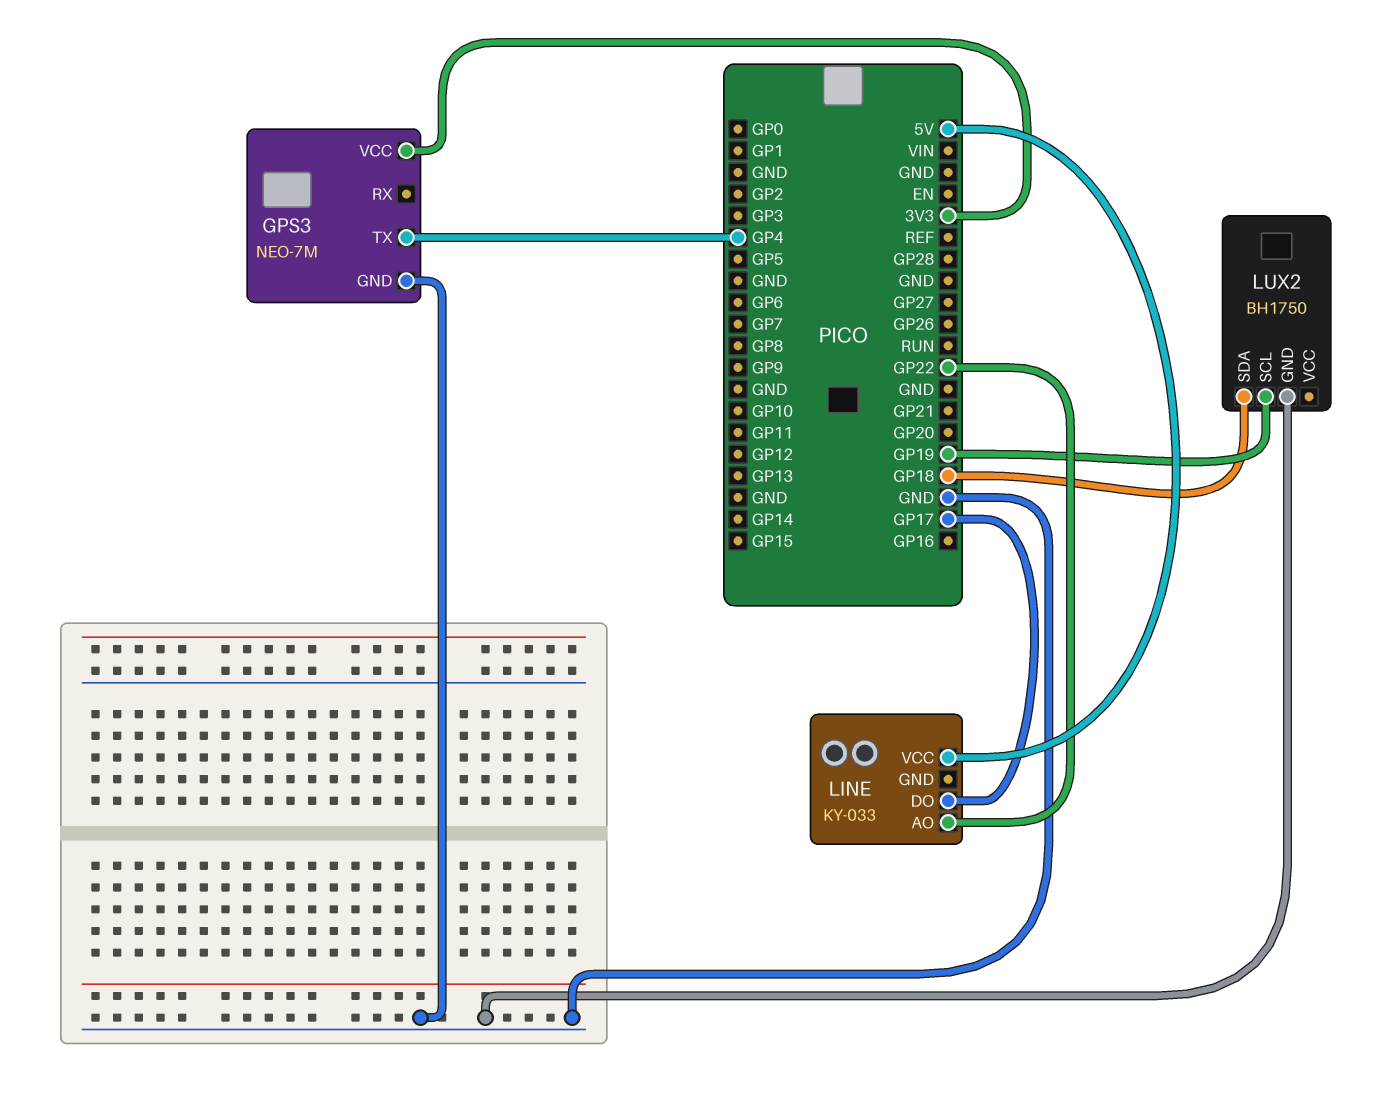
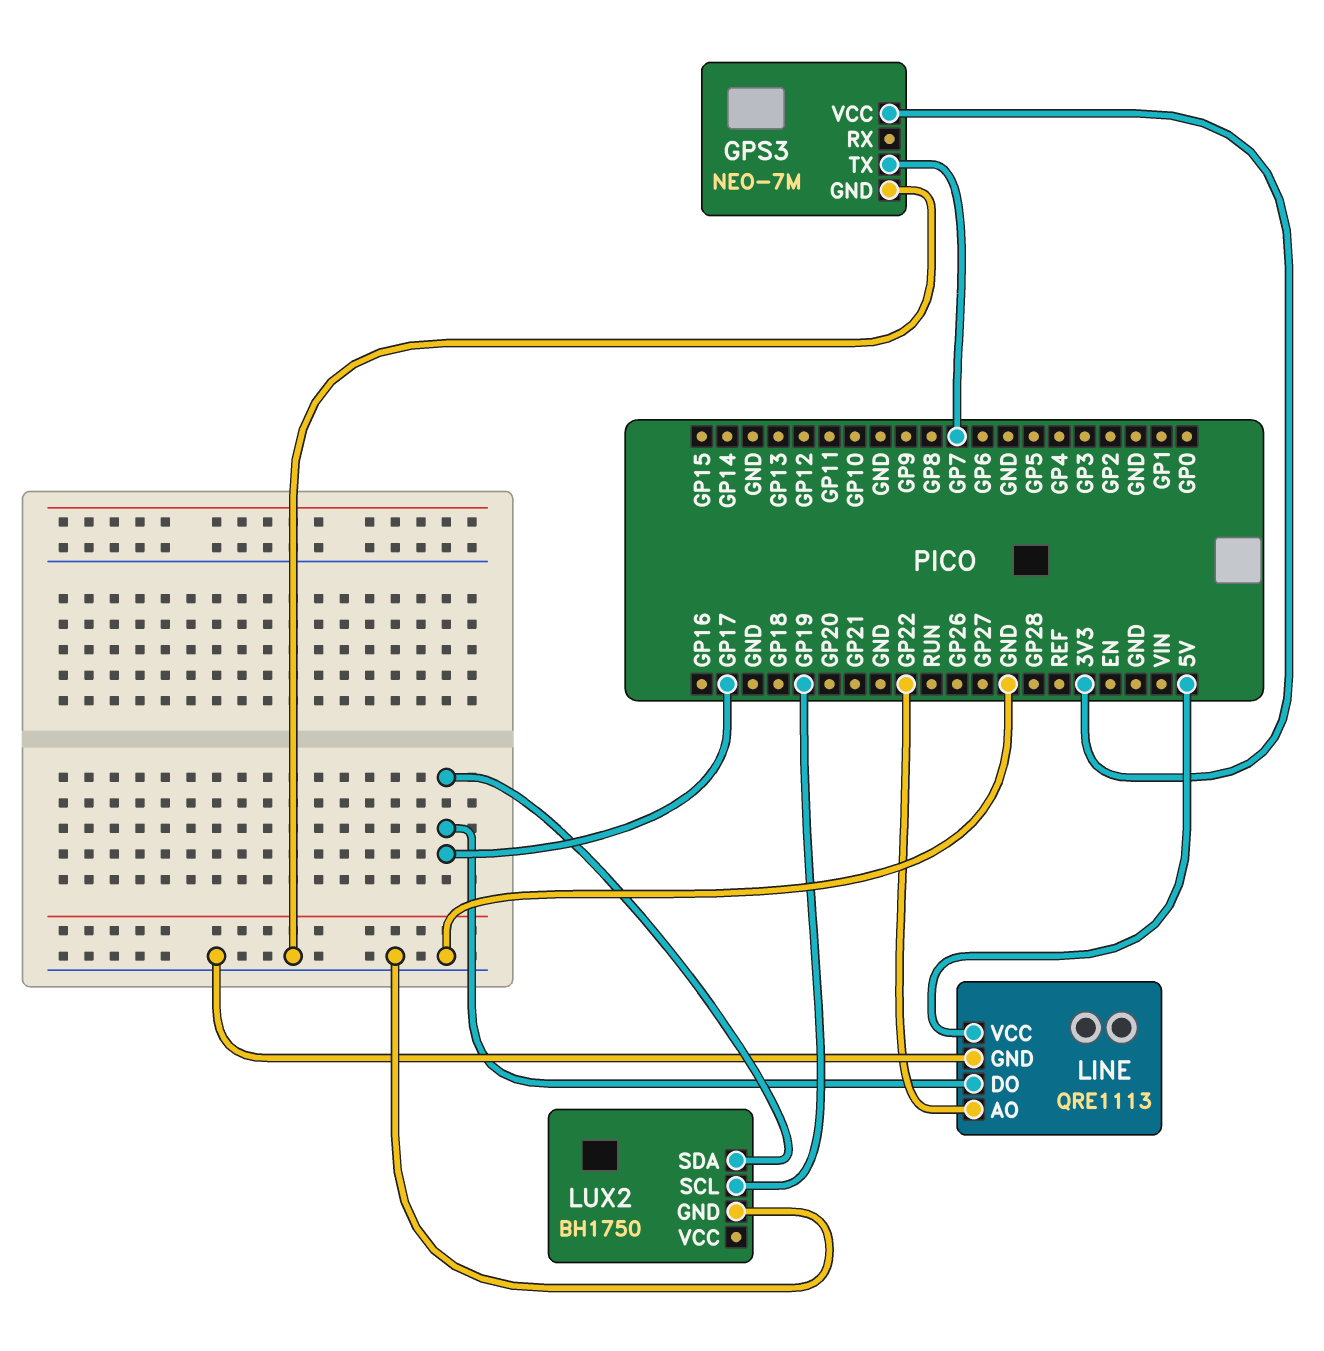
GPS3 pin TX: GP4 -> GP7
LINE: KY-033 -> QRE1113
LINE pin GND: none -> GND
LUX2 pin SDA: GP18 -> GP17

